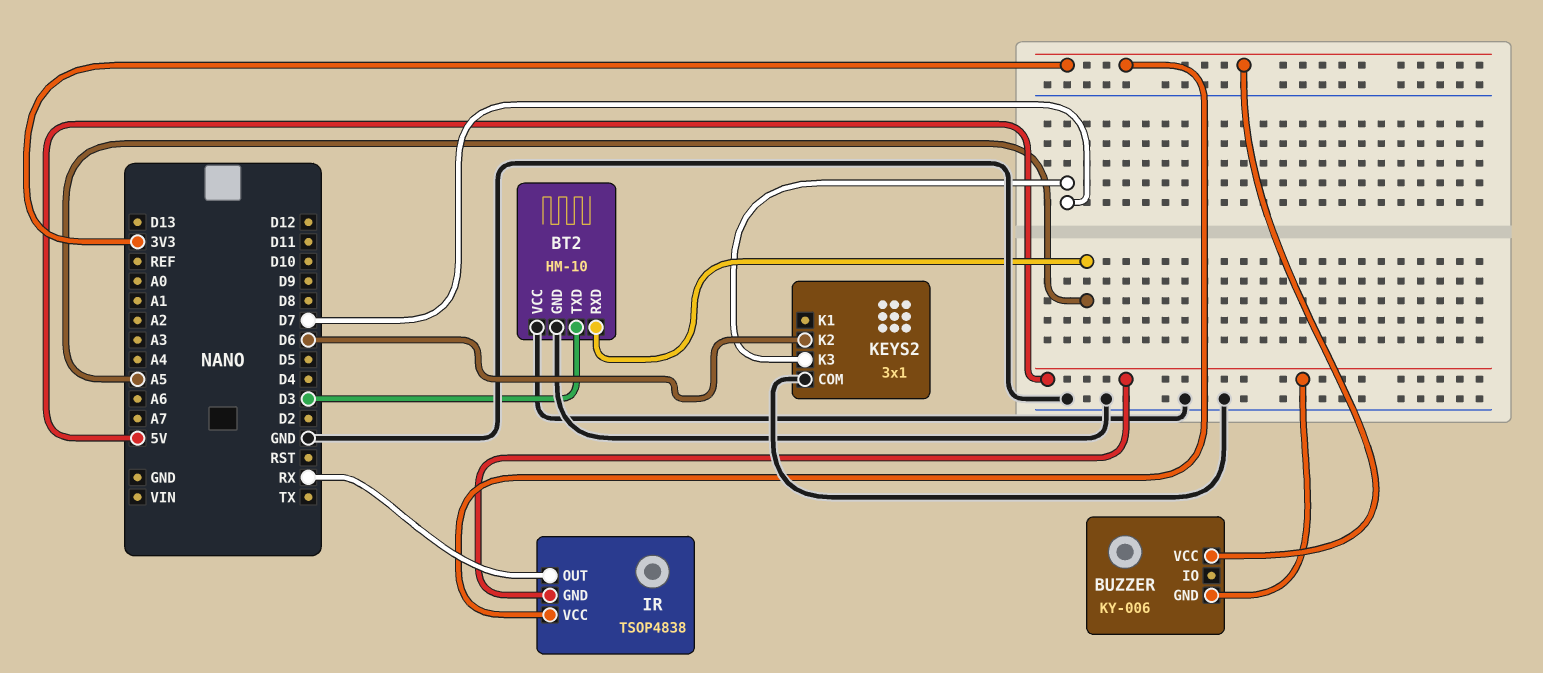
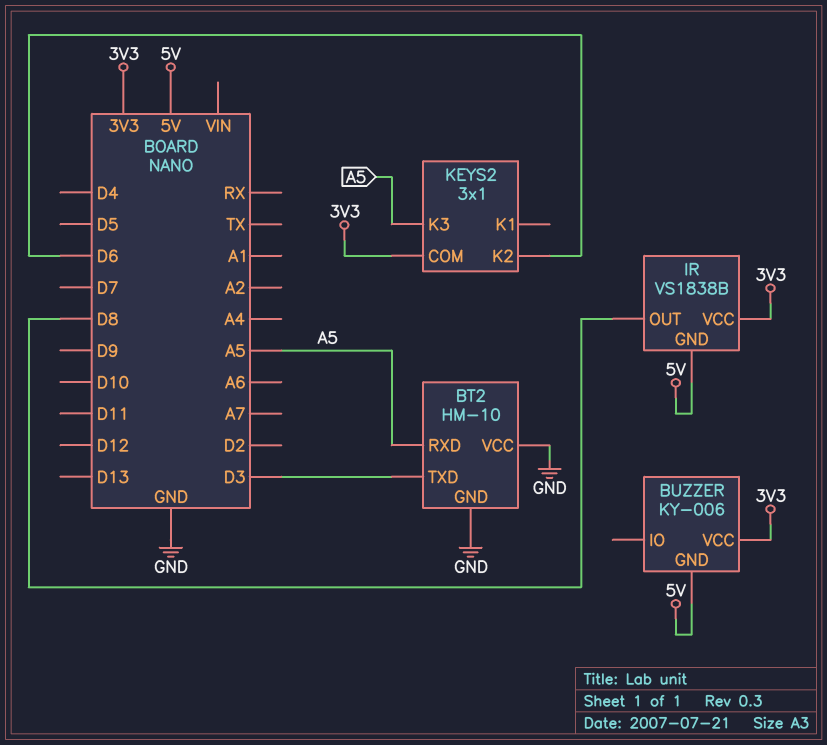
IR: TSOP4838 -> VS1838B
IR pin OUT: RX -> D8
KEYS2 pin COM: GND -> 3V3
KEYS2 pin K3: D7 -> A5

